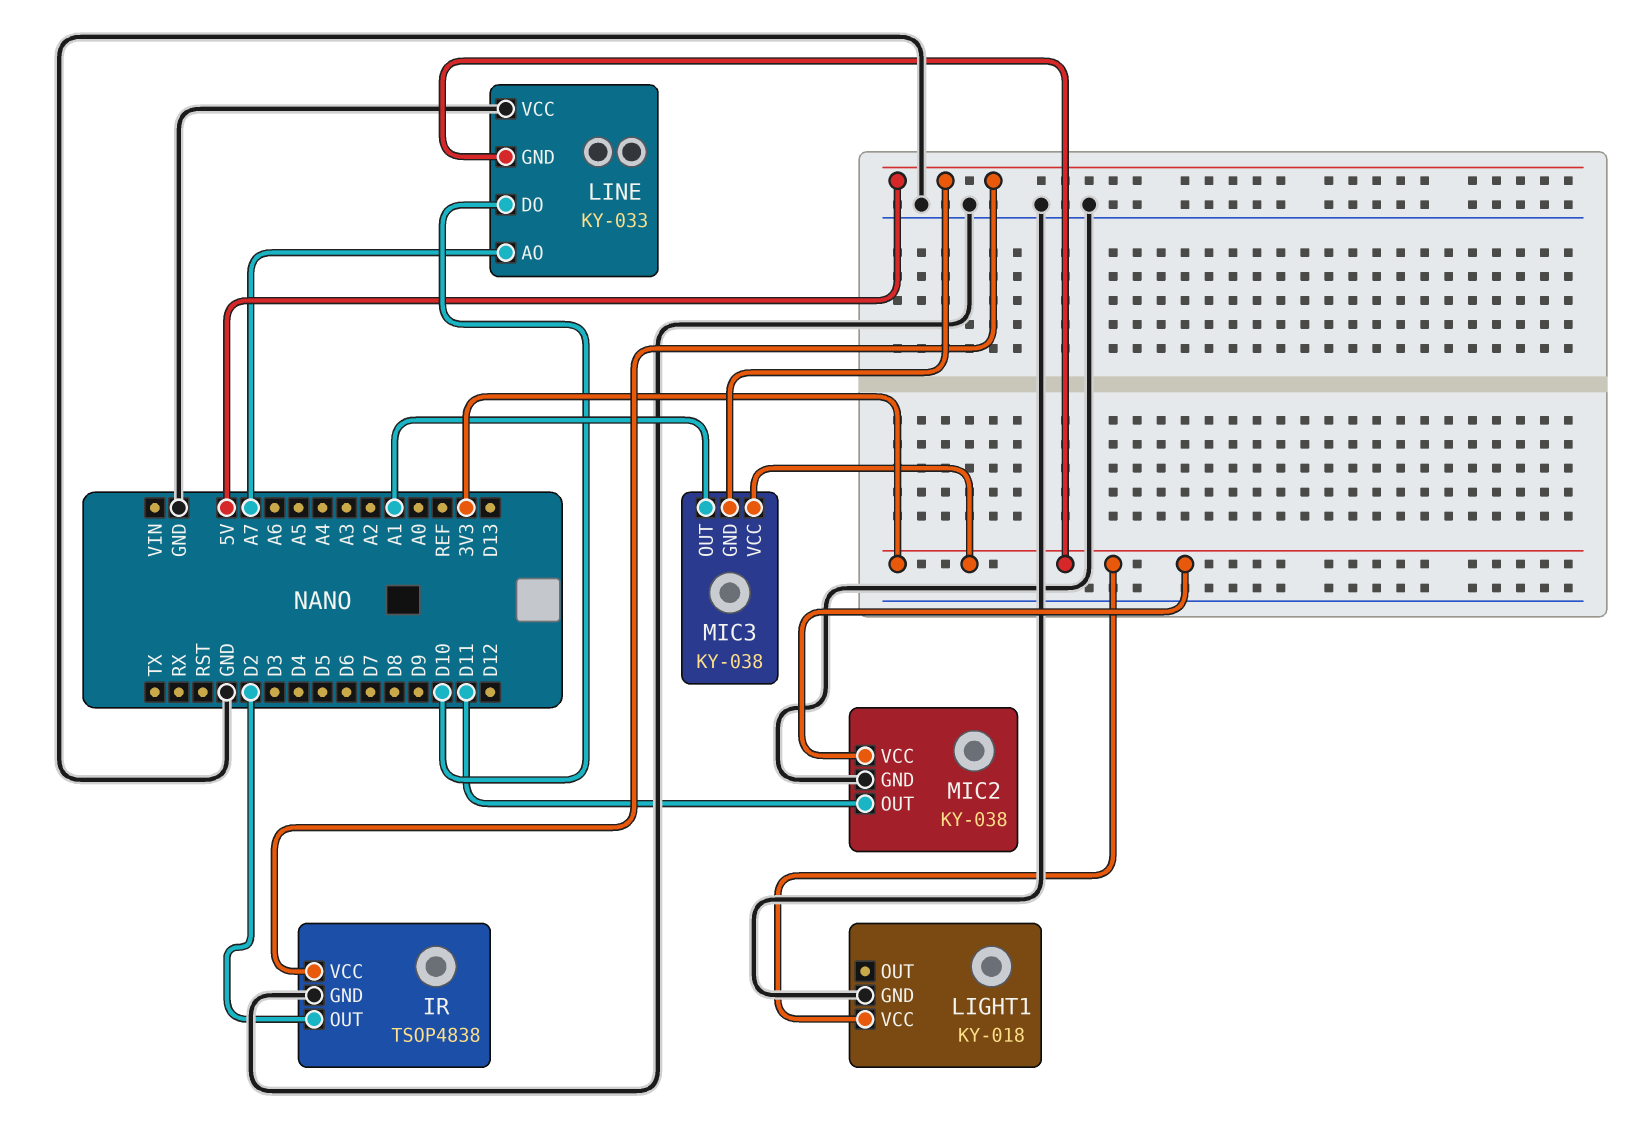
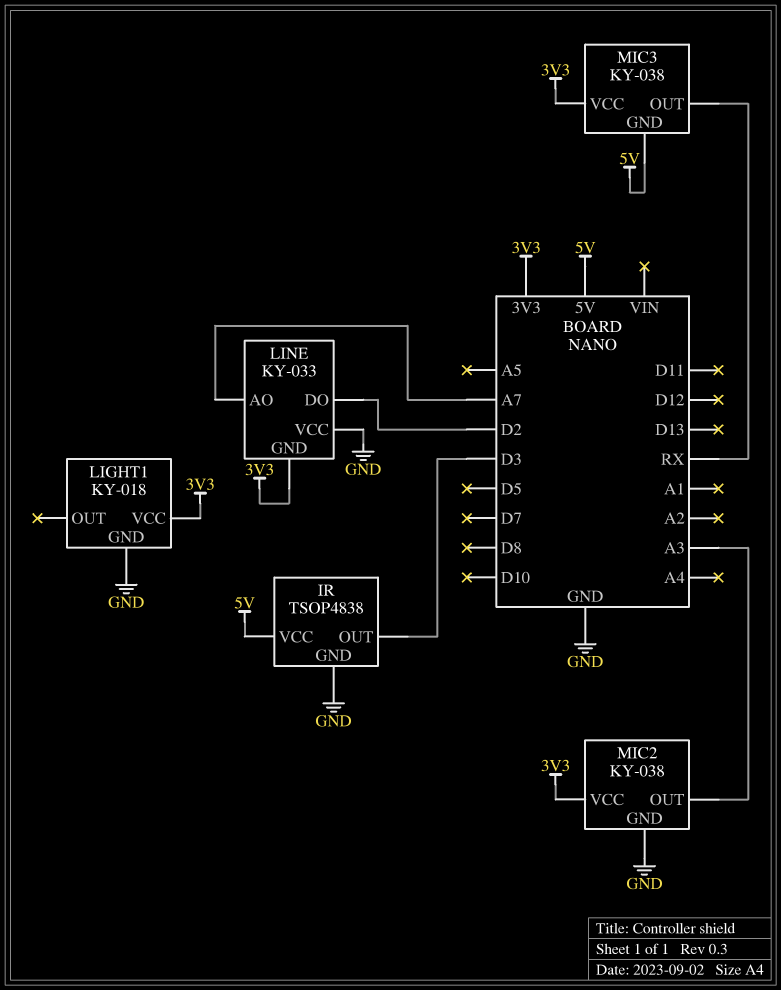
IR pin OUT: D2 -> D3
LINE pin DO: D10 -> D2
MIC2 pin OUT: D11 -> A3
MIC3 pin OUT: A1 -> RX

